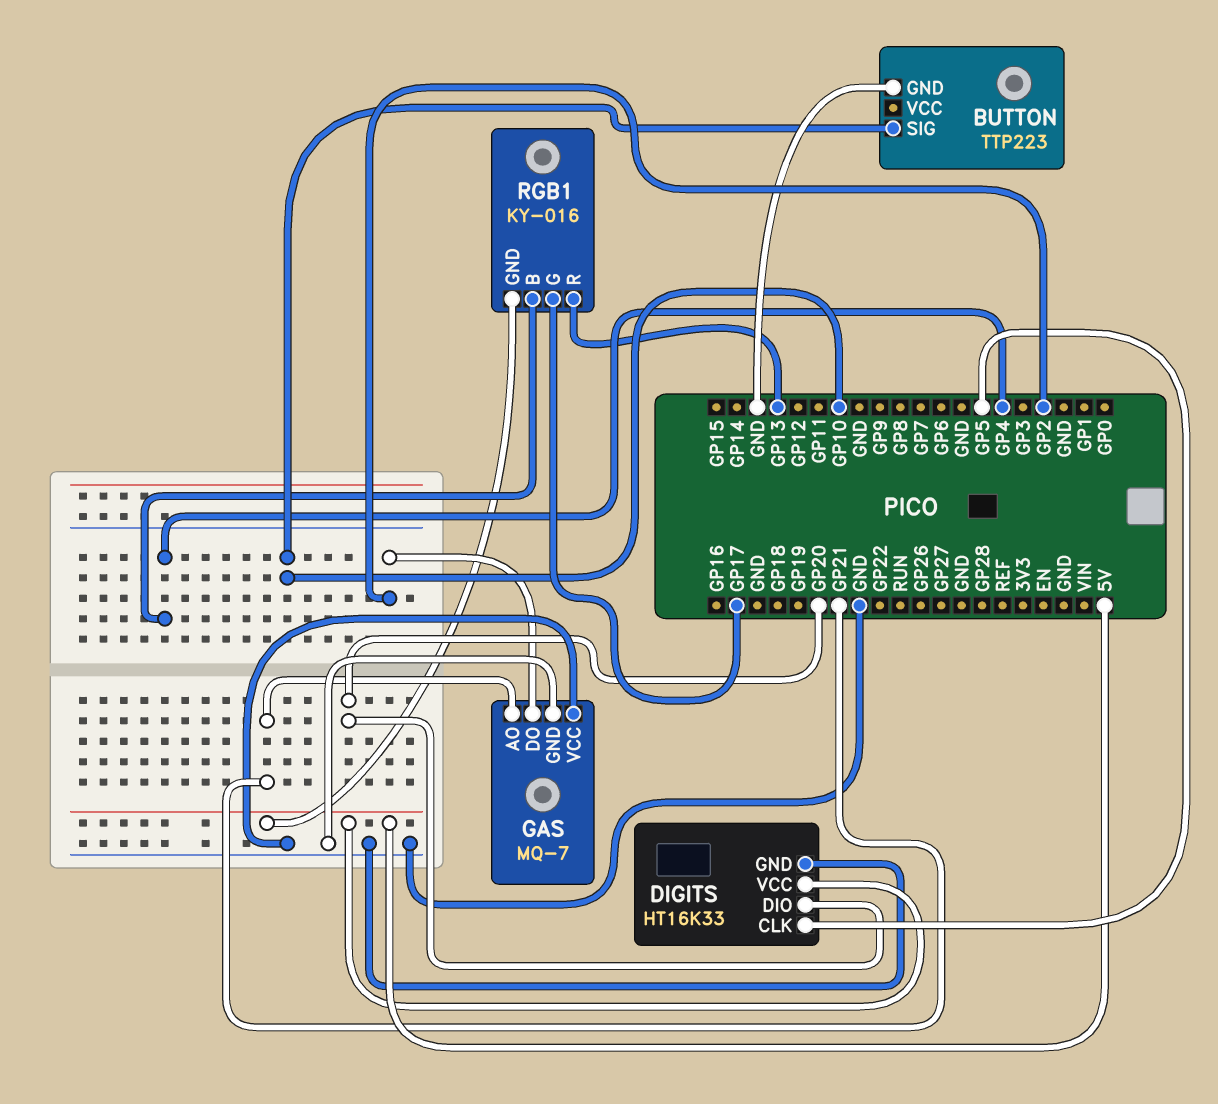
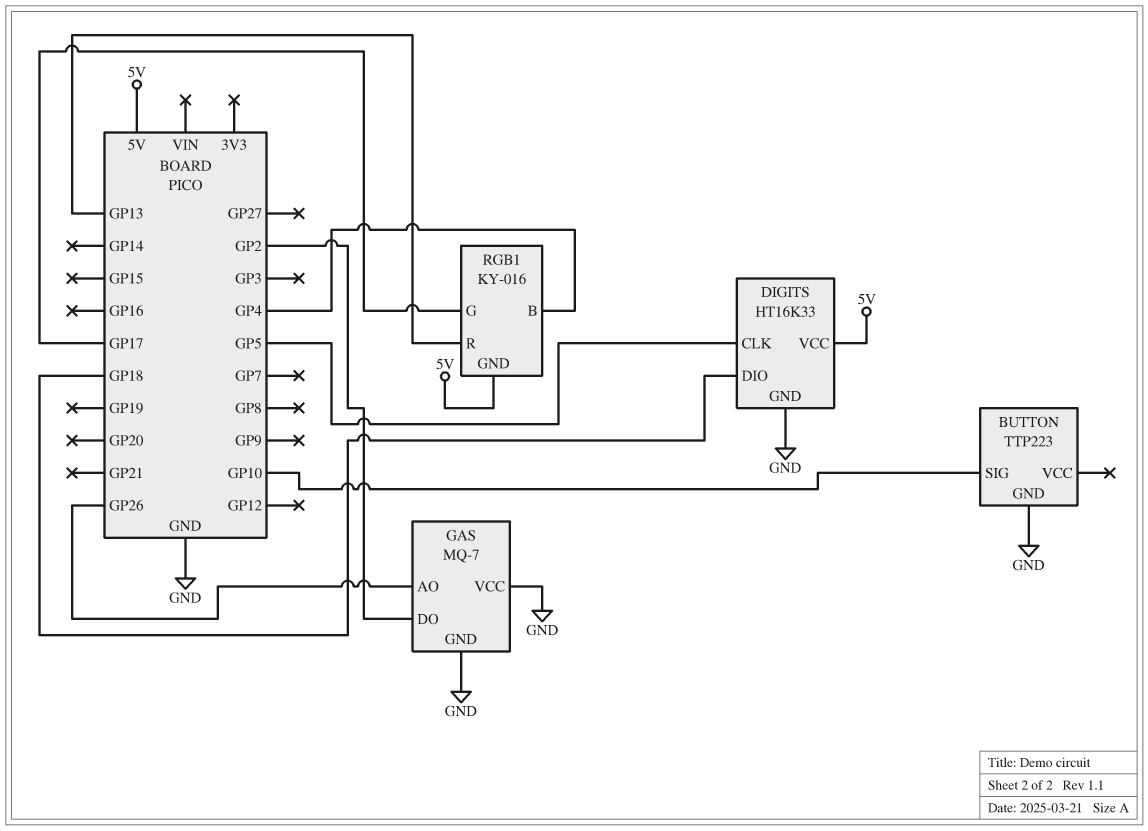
DIGITS pin DIO: GP20 -> GP18
GAS pin AO: GP21 -> GP26

